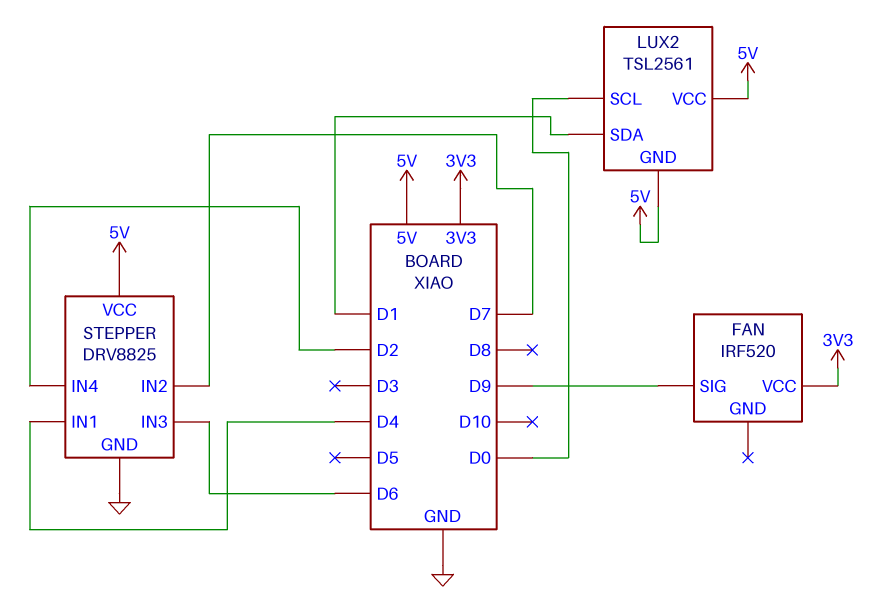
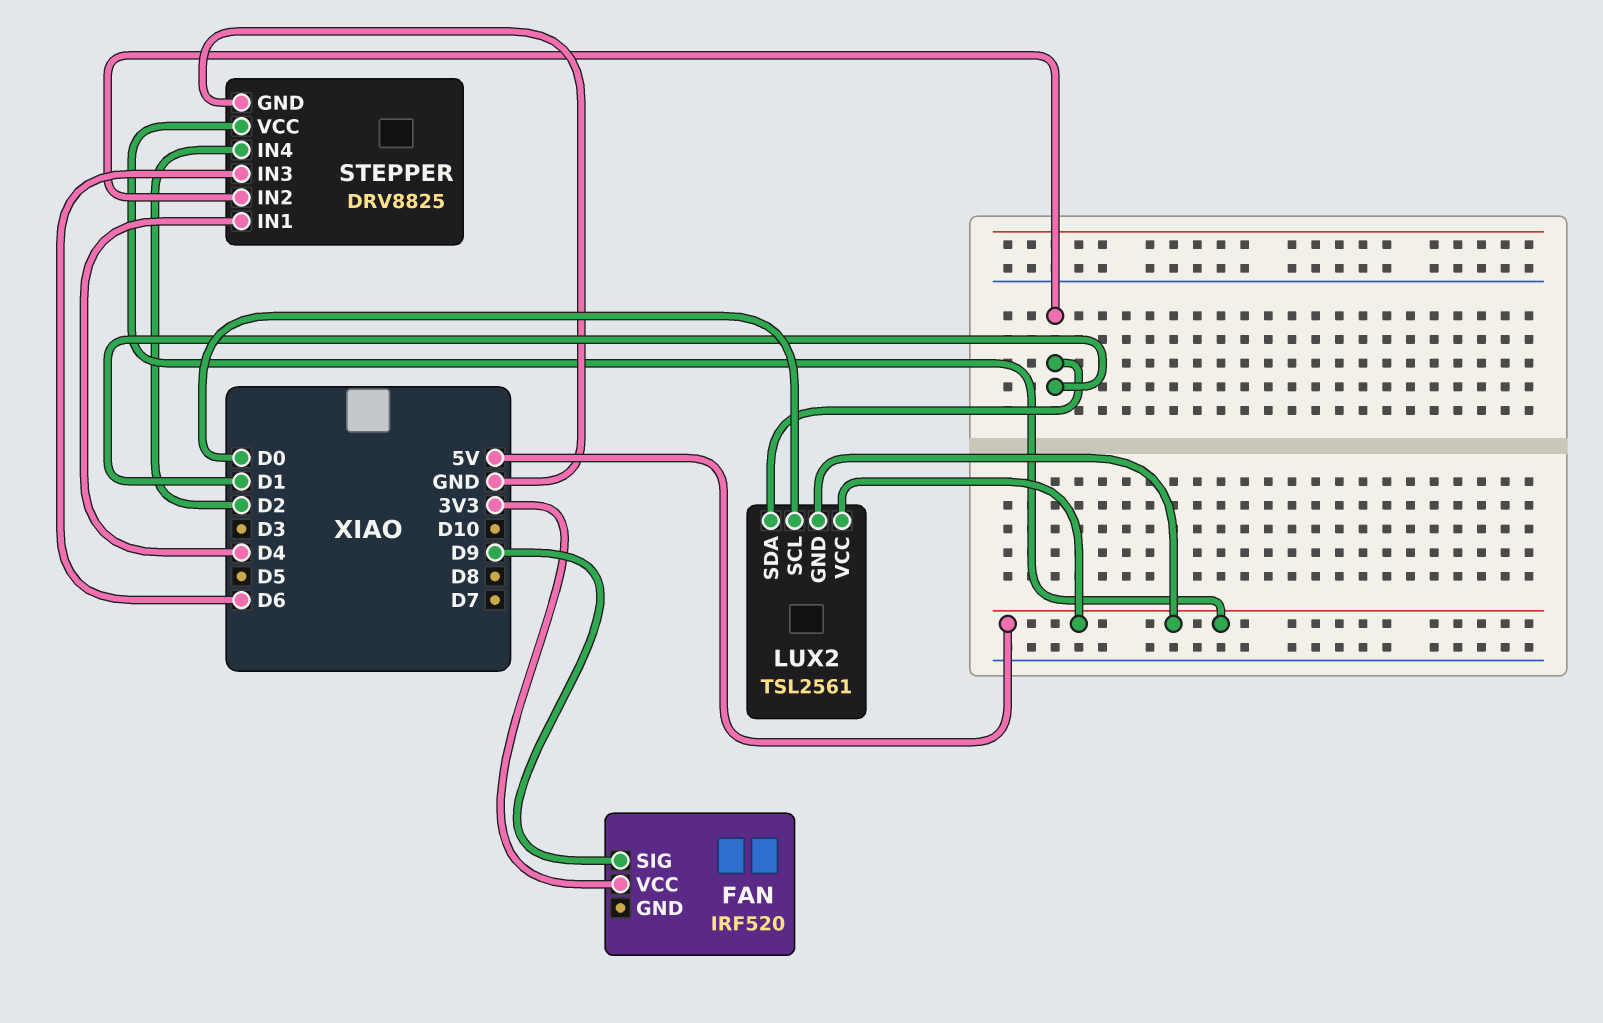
STEPPER pin IN2: D7 -> D1

